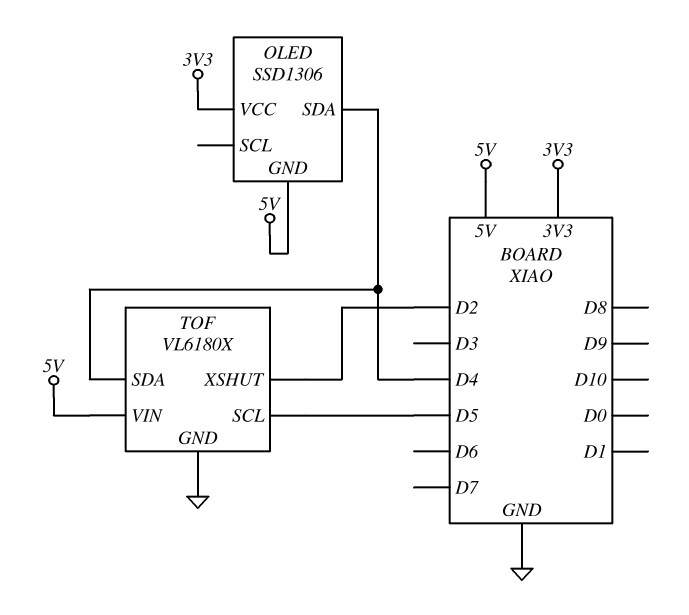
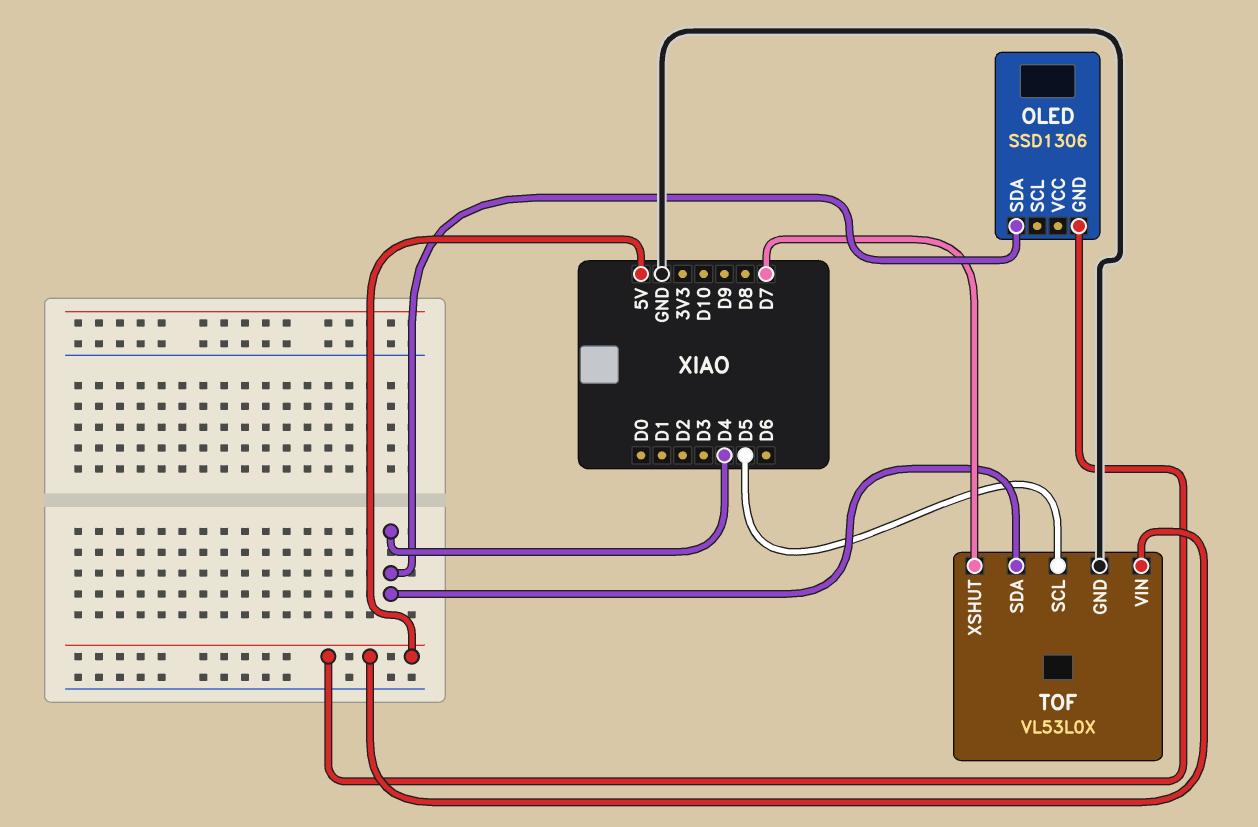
OLED pin VCC: 3V3 -> none
TOF: VL6180X -> VL53L0X
TOF pin XSHUT: D2 -> D7

